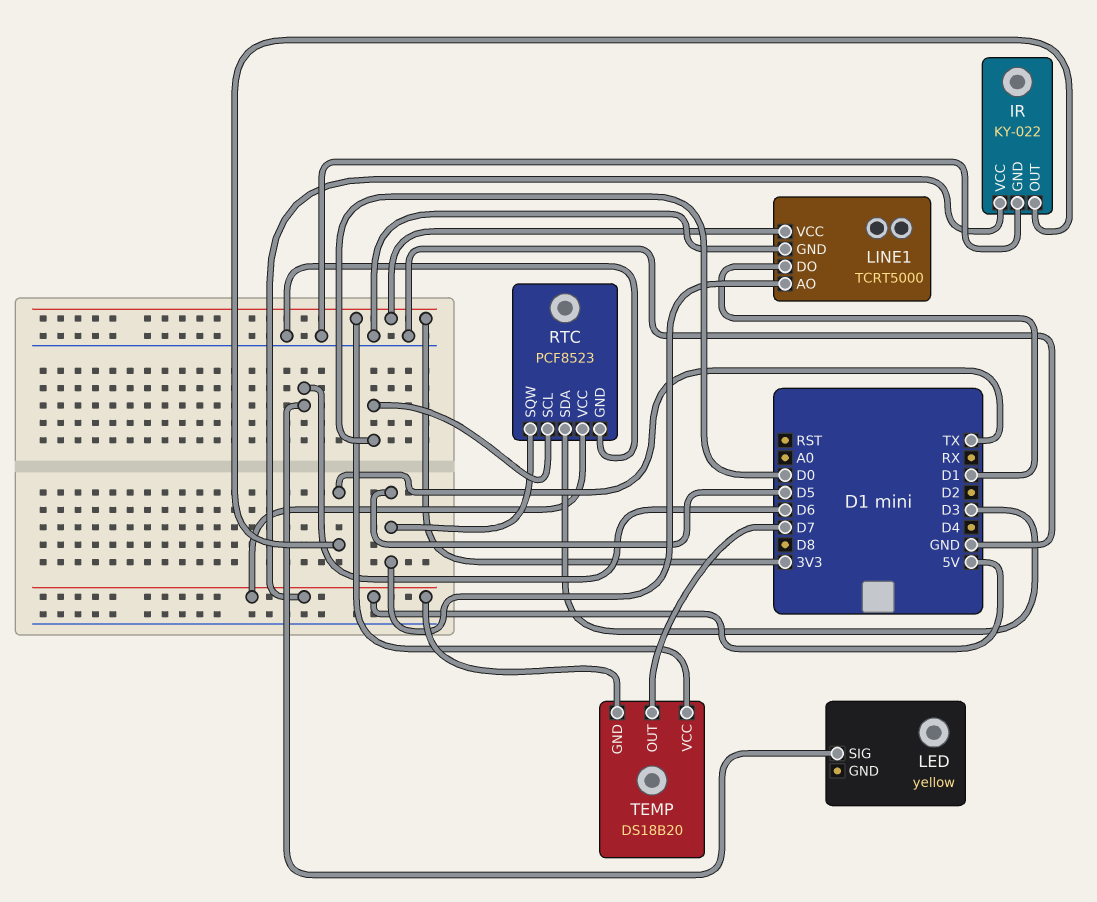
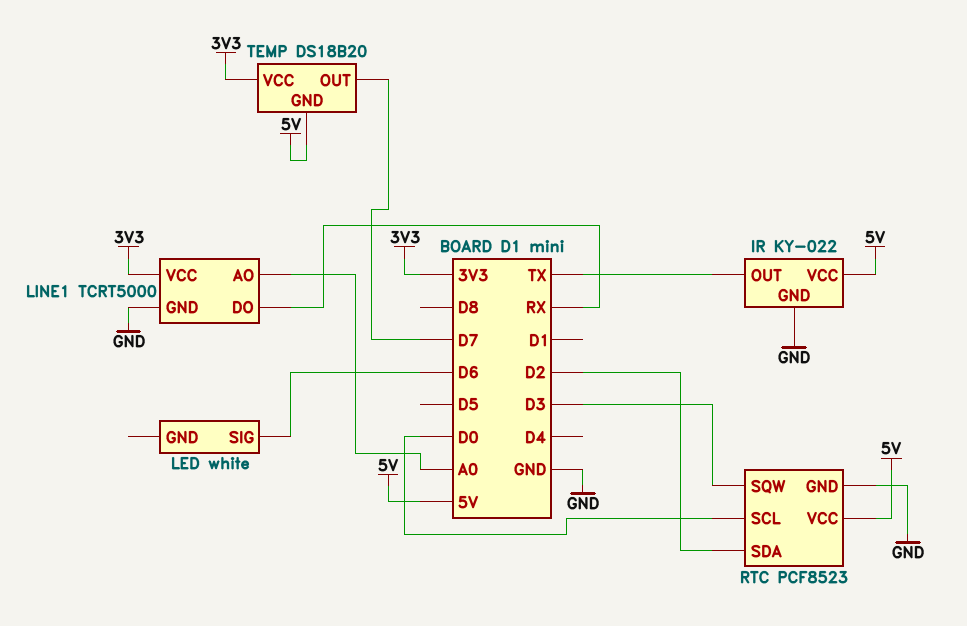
LED: yellow -> white
LINE1 pin AO: D5 -> A0
LINE1 pin DO: D1 -> RX
RTC pin SDA: D3 -> D2
RTC pin SQW: D5 -> D3

